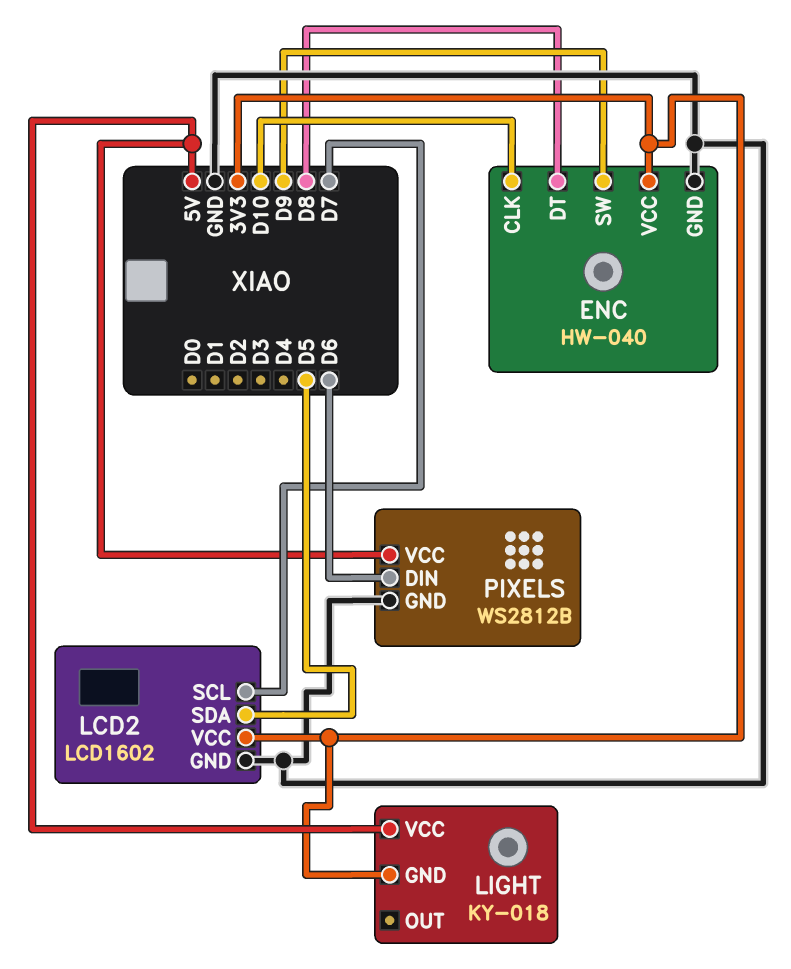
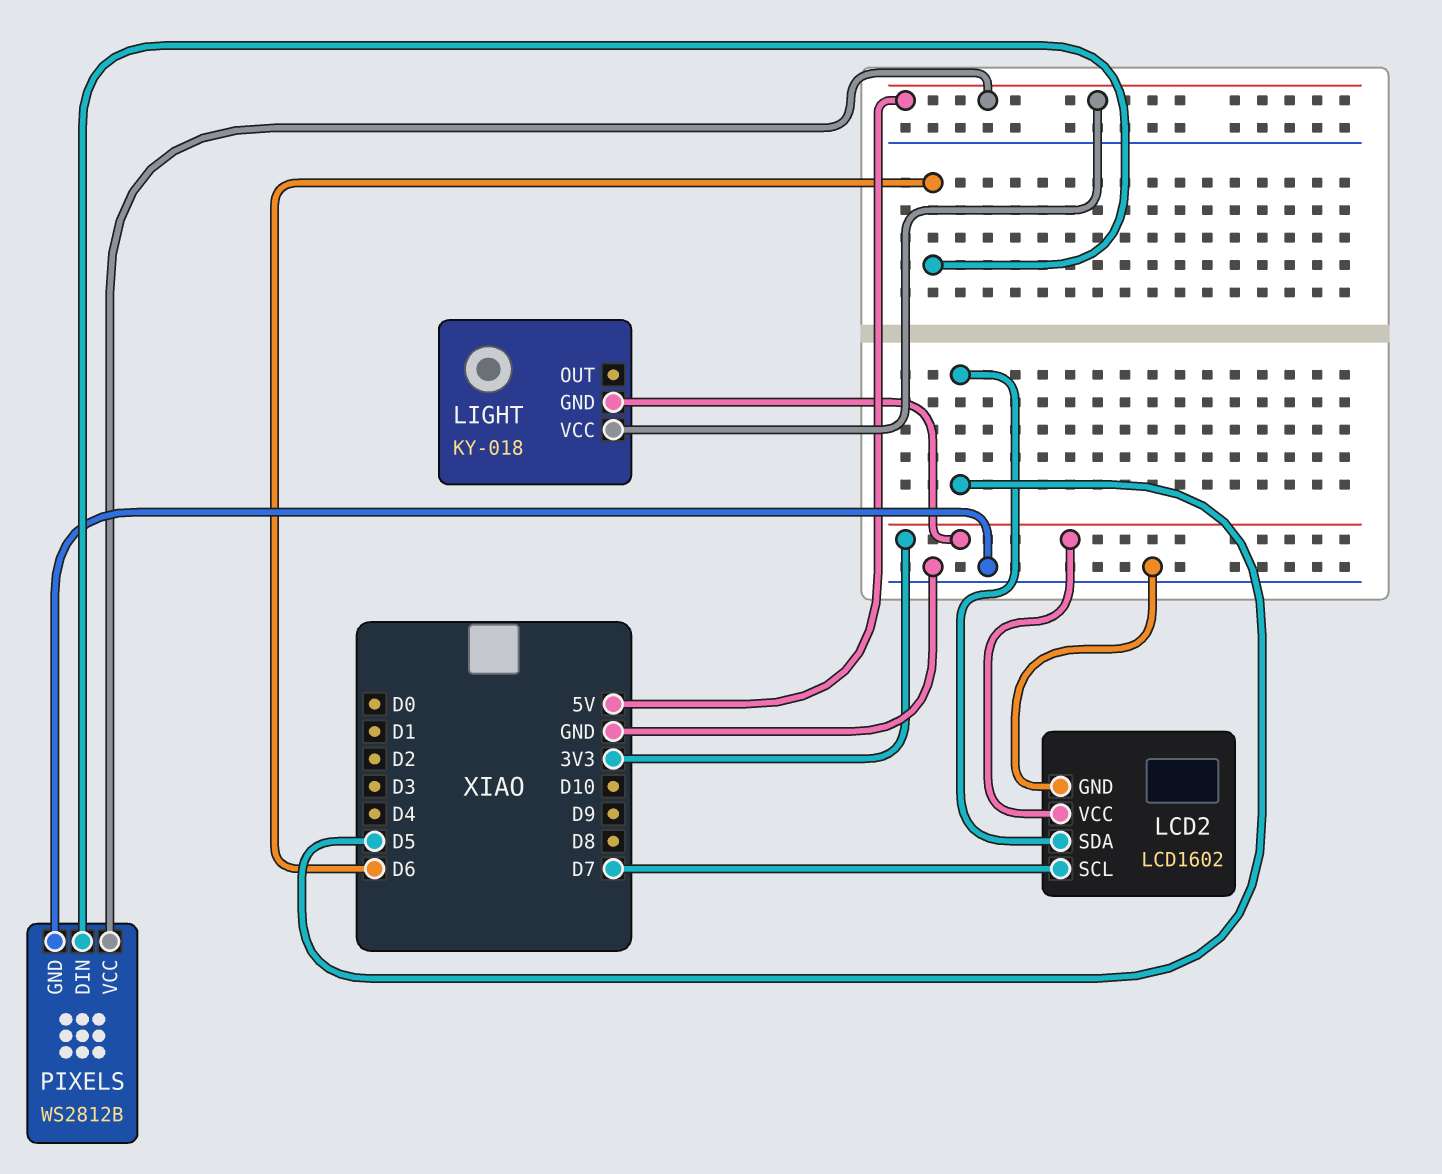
ENC: HW-040 -> none
ENC pin CLK: D10 -> none
ENC pin DT: D8 -> none
ENC pin GND: GND -> none
ENC pin SW: D9 -> none
ENC pin VCC: 3V3 -> none

